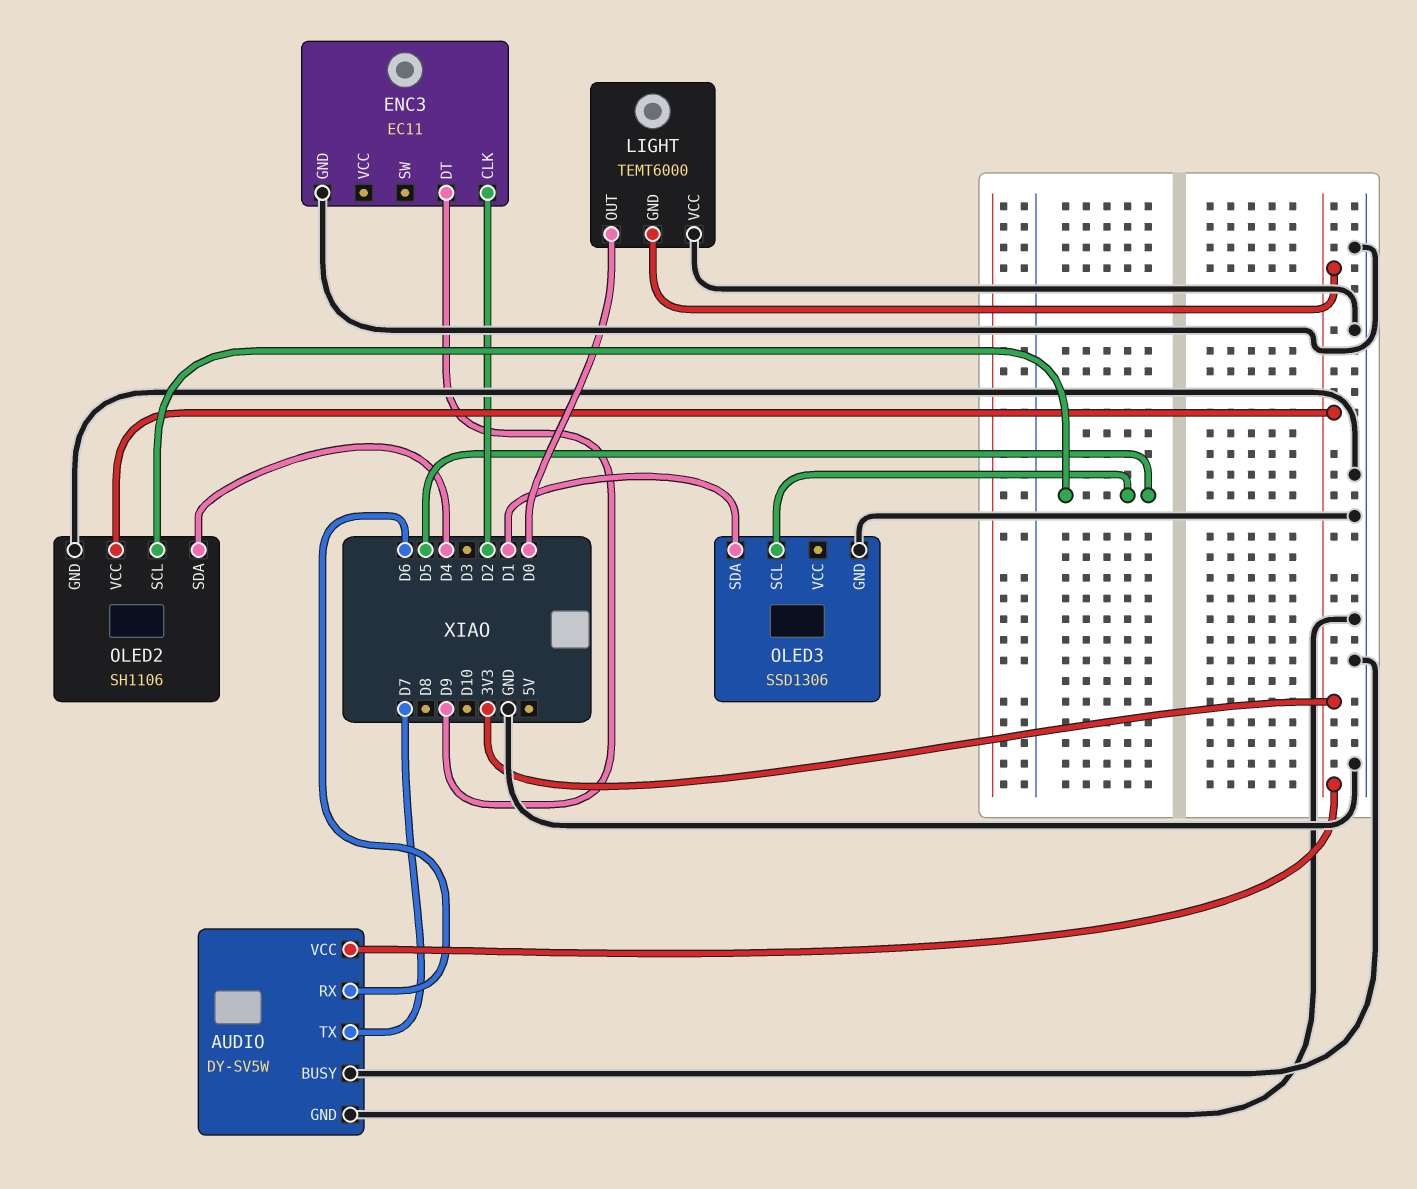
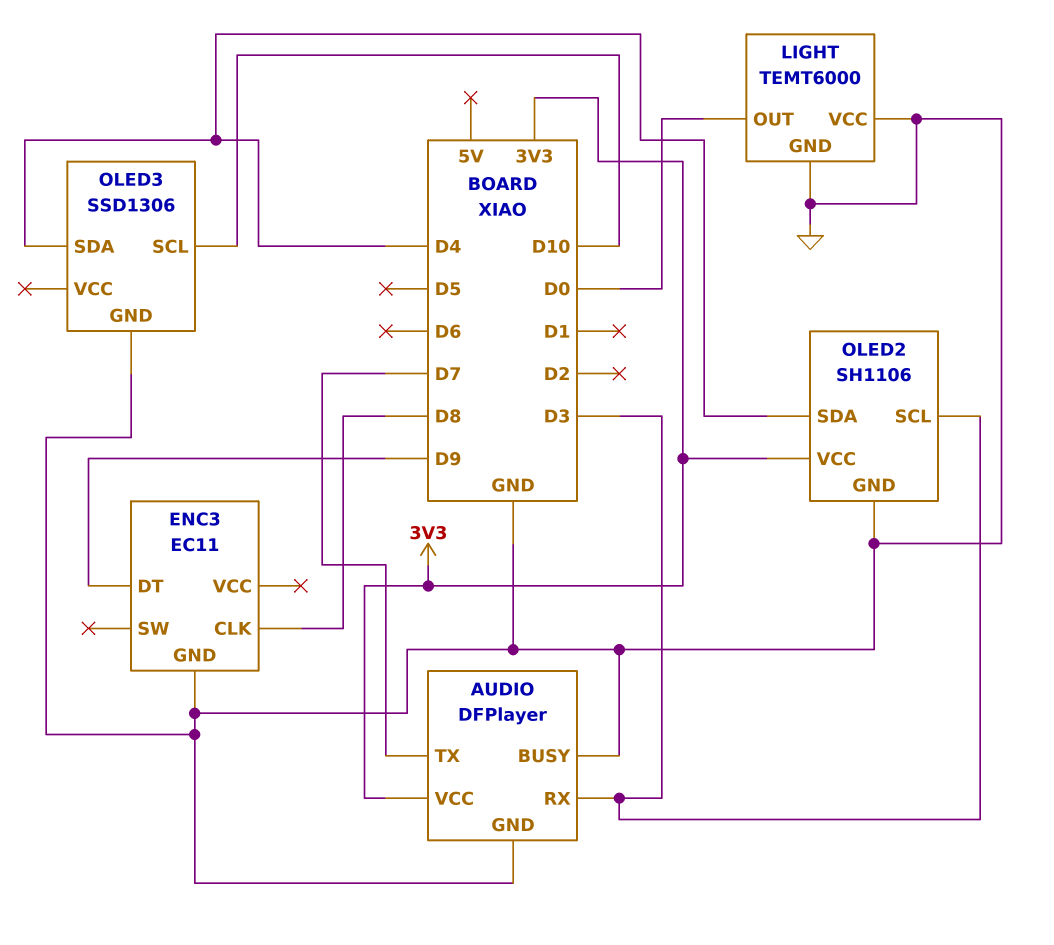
AUDIO: DY-SV5W -> DFPlayer
AUDIO pin RX: D6 -> D3
ENC3 pin CLK: D2 -> D8
LIGHT pin GND: 3V3 -> GND
OLED2 pin SCL: D5 -> D3
OLED3 pin SCL: D5 -> D10
OLED3 pin SDA: D1 -> D4

